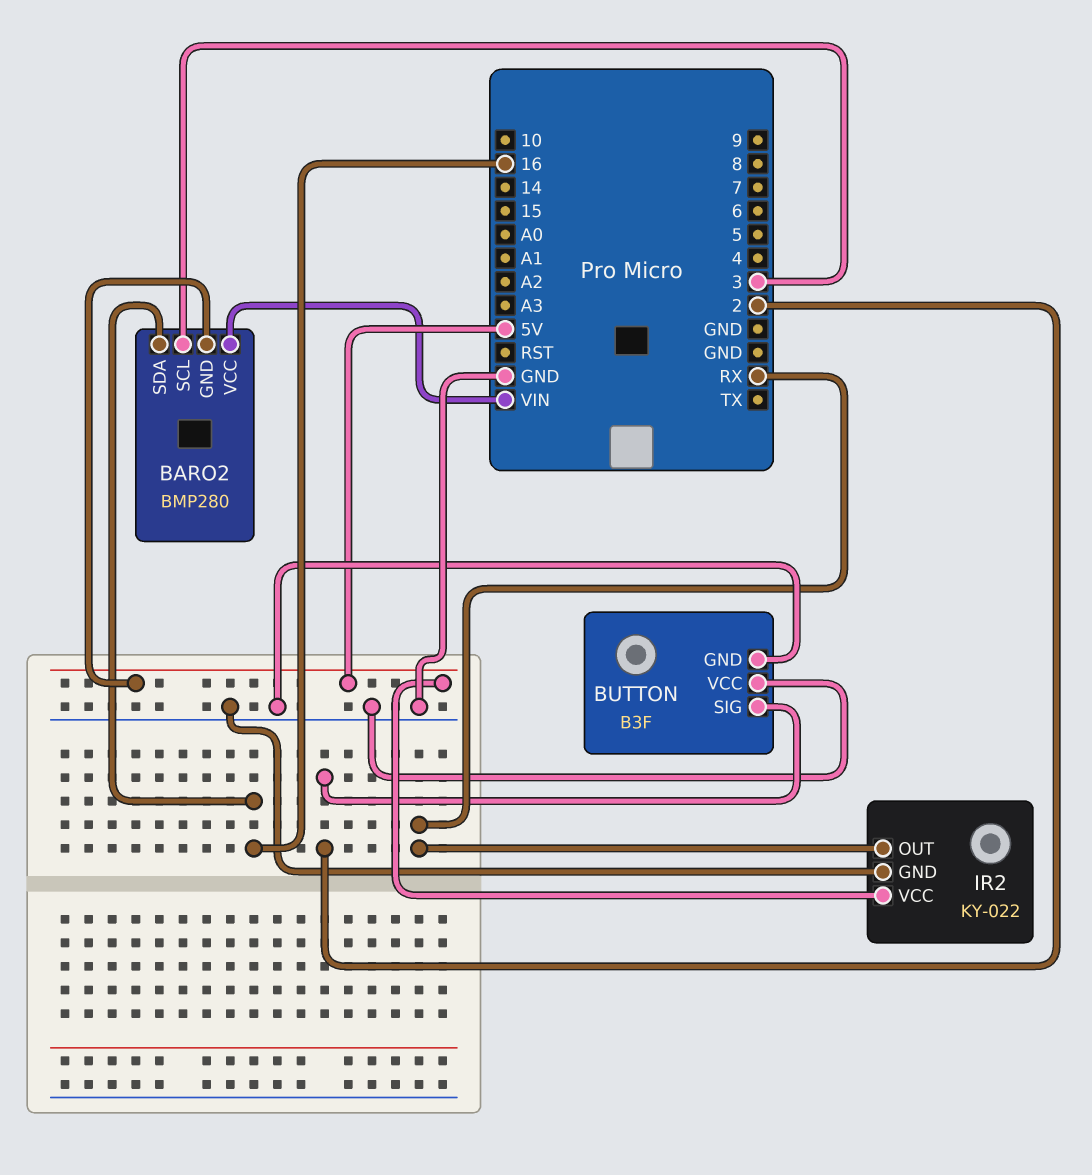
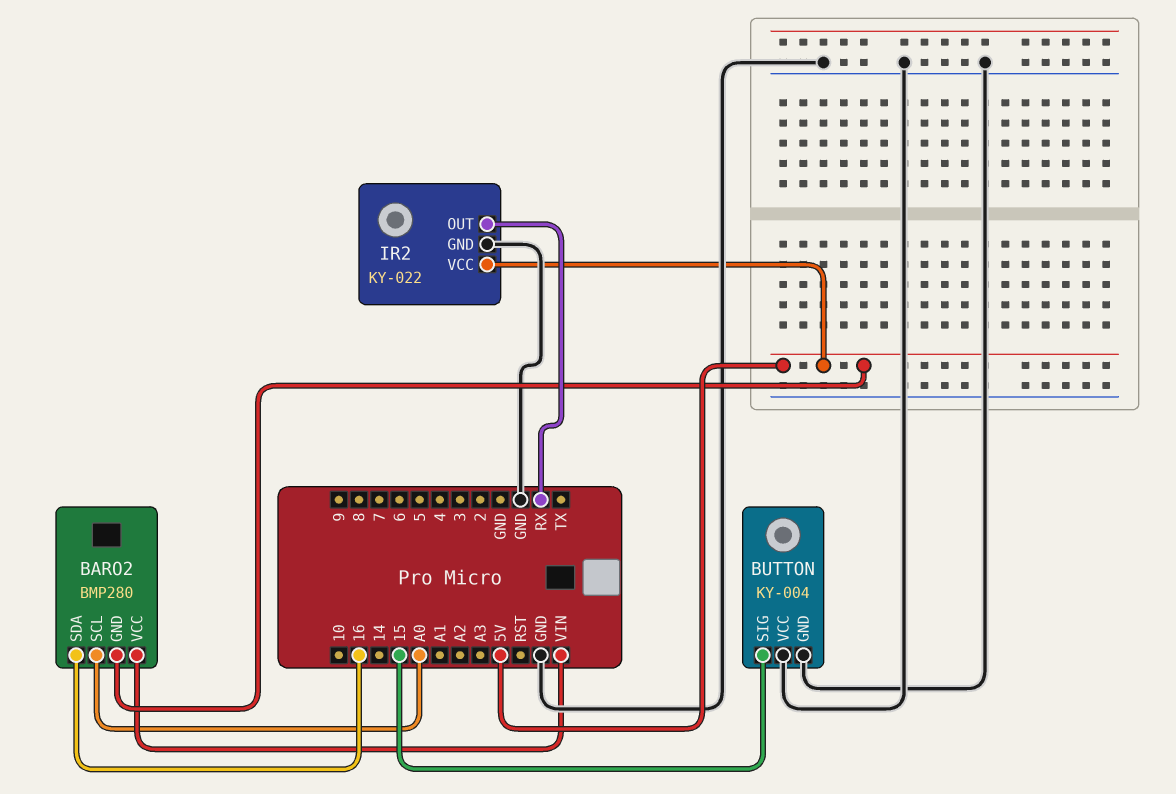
BARO2 pin SCL: 3 -> A0
BUTTON: B3F -> KY-004
BUTTON pin SIG: 2 -> 15

